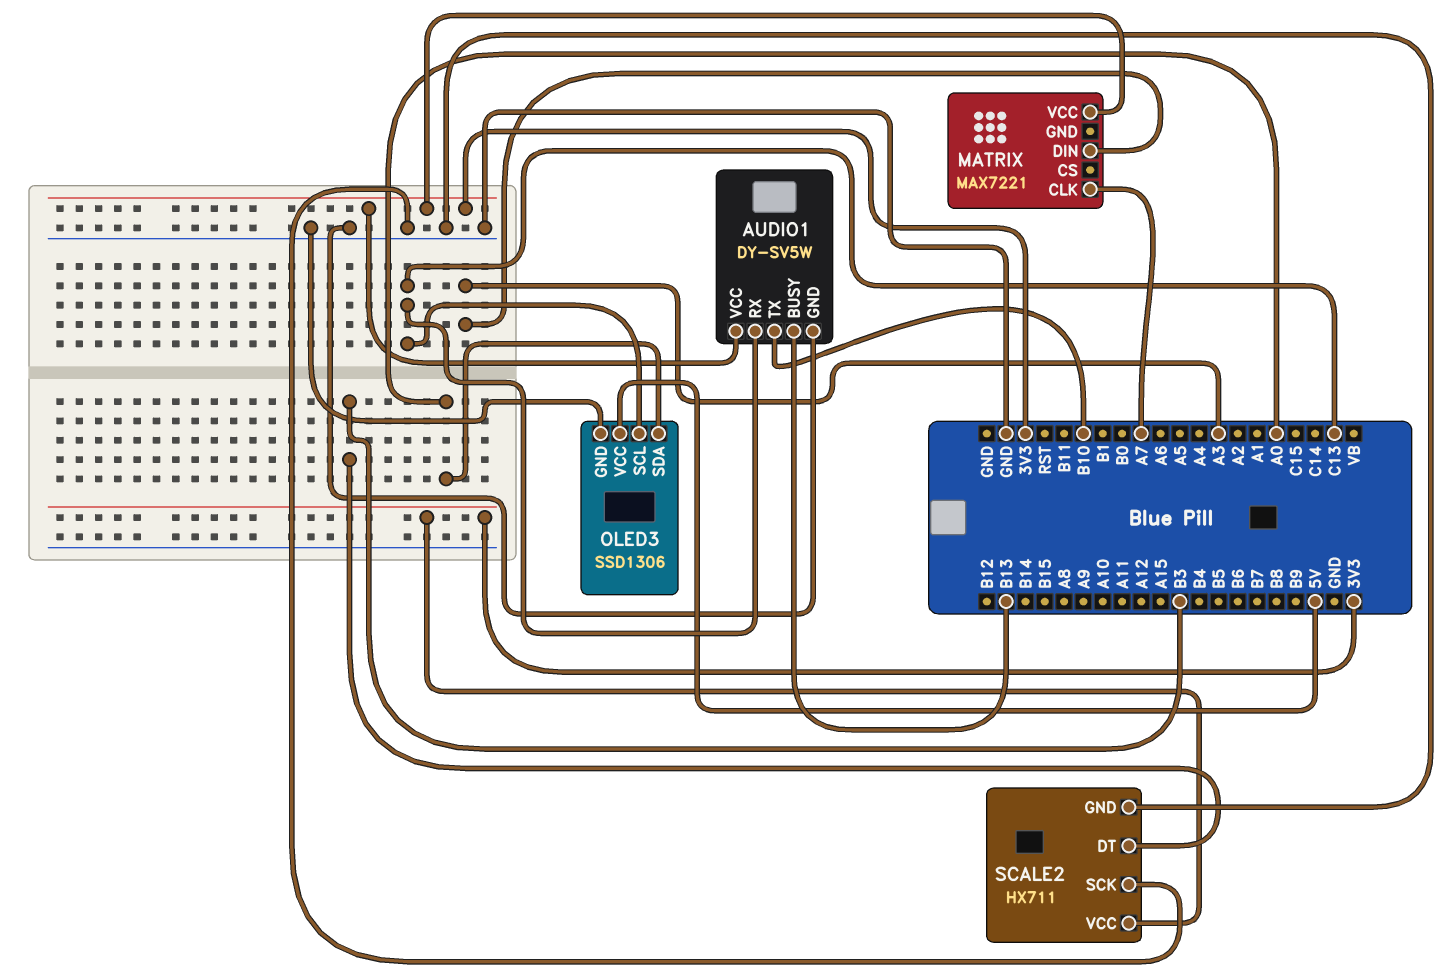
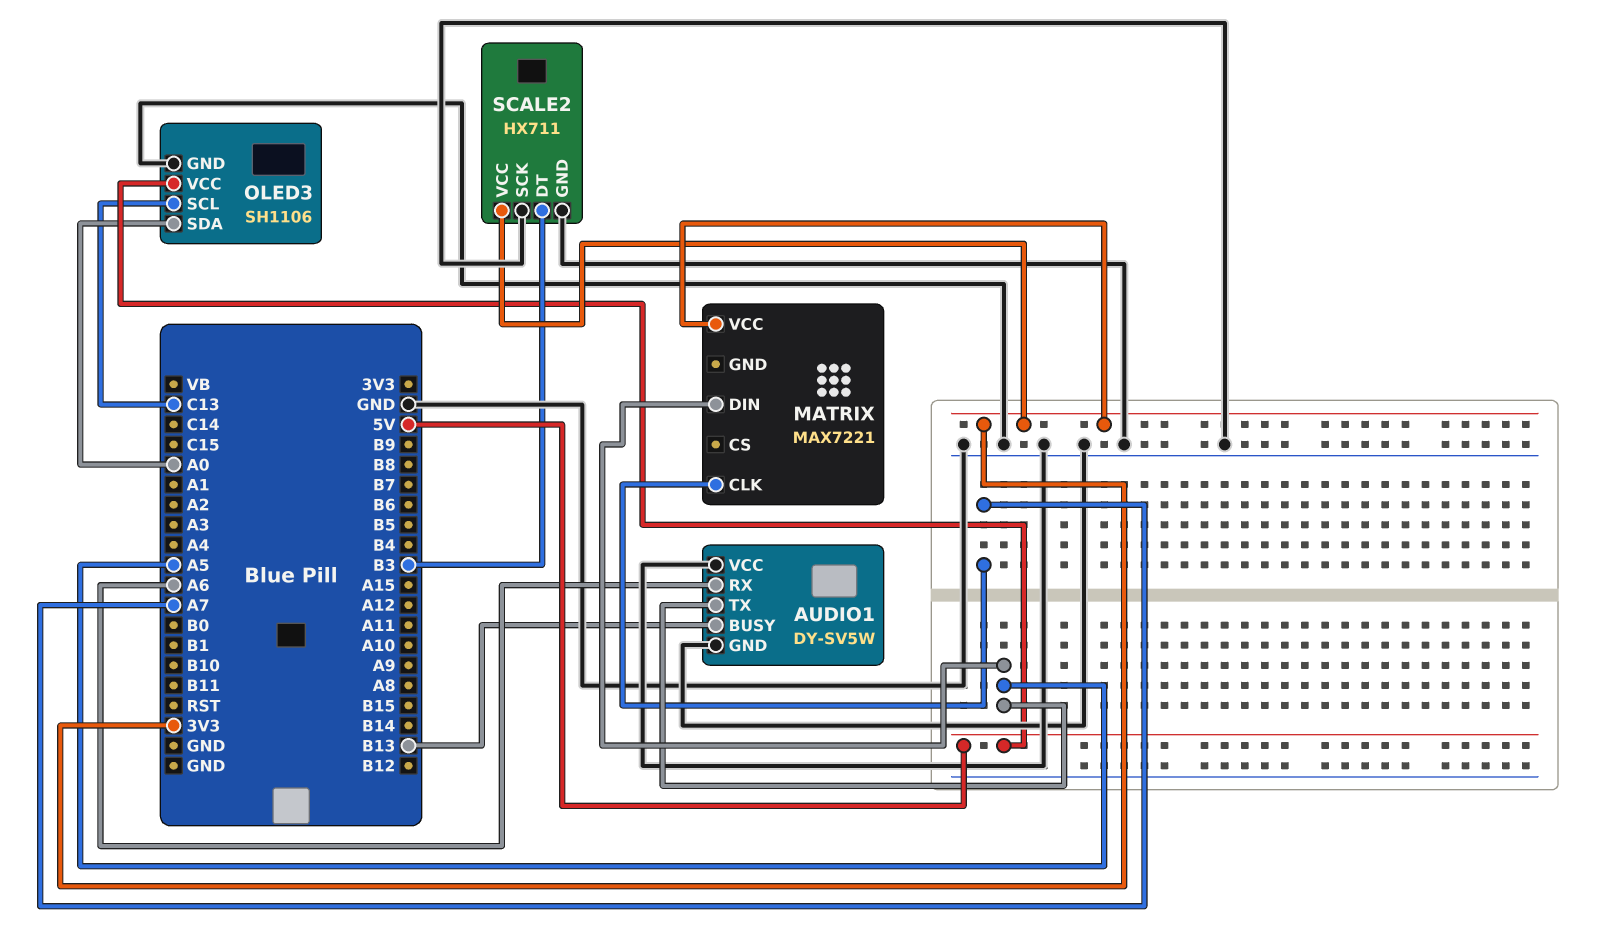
AUDIO1 pin RX: C13 -> A6
AUDIO1 pin TX: B10 -> A5
AUDIO1 pin VCC: 3V3 -> GND
MATRIX pin DIN: A3 -> A5
OLED3: SSD1306 -> SH1106

